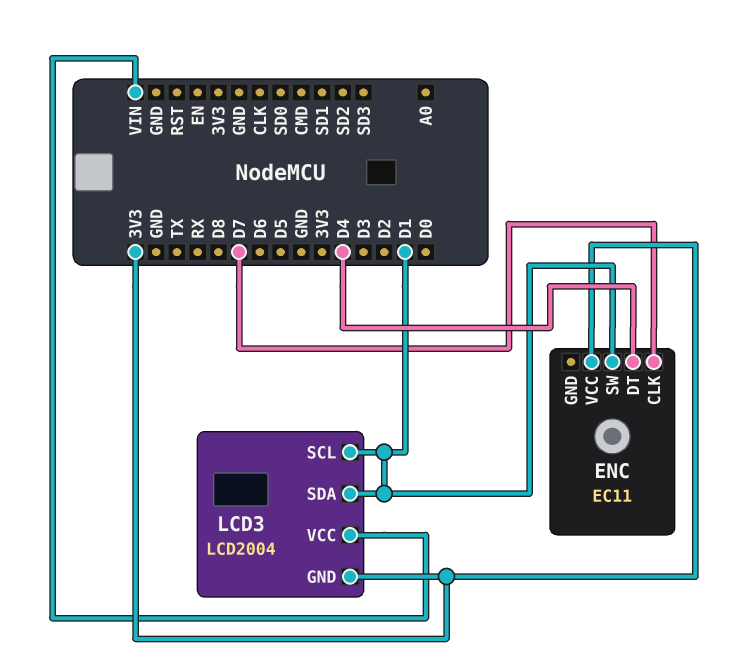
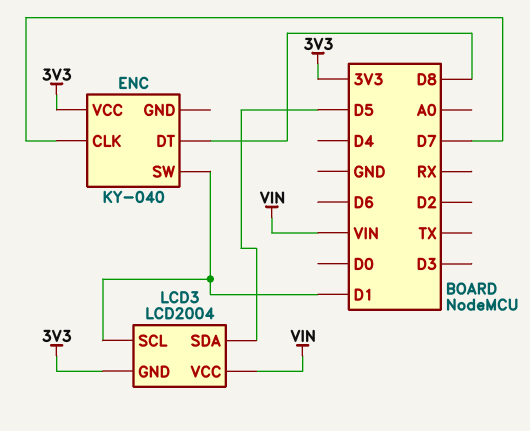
ENC: EC11 -> KY-040
ENC pin DT: D4 -> D8
LCD3 pin SDA: D1 -> D5

